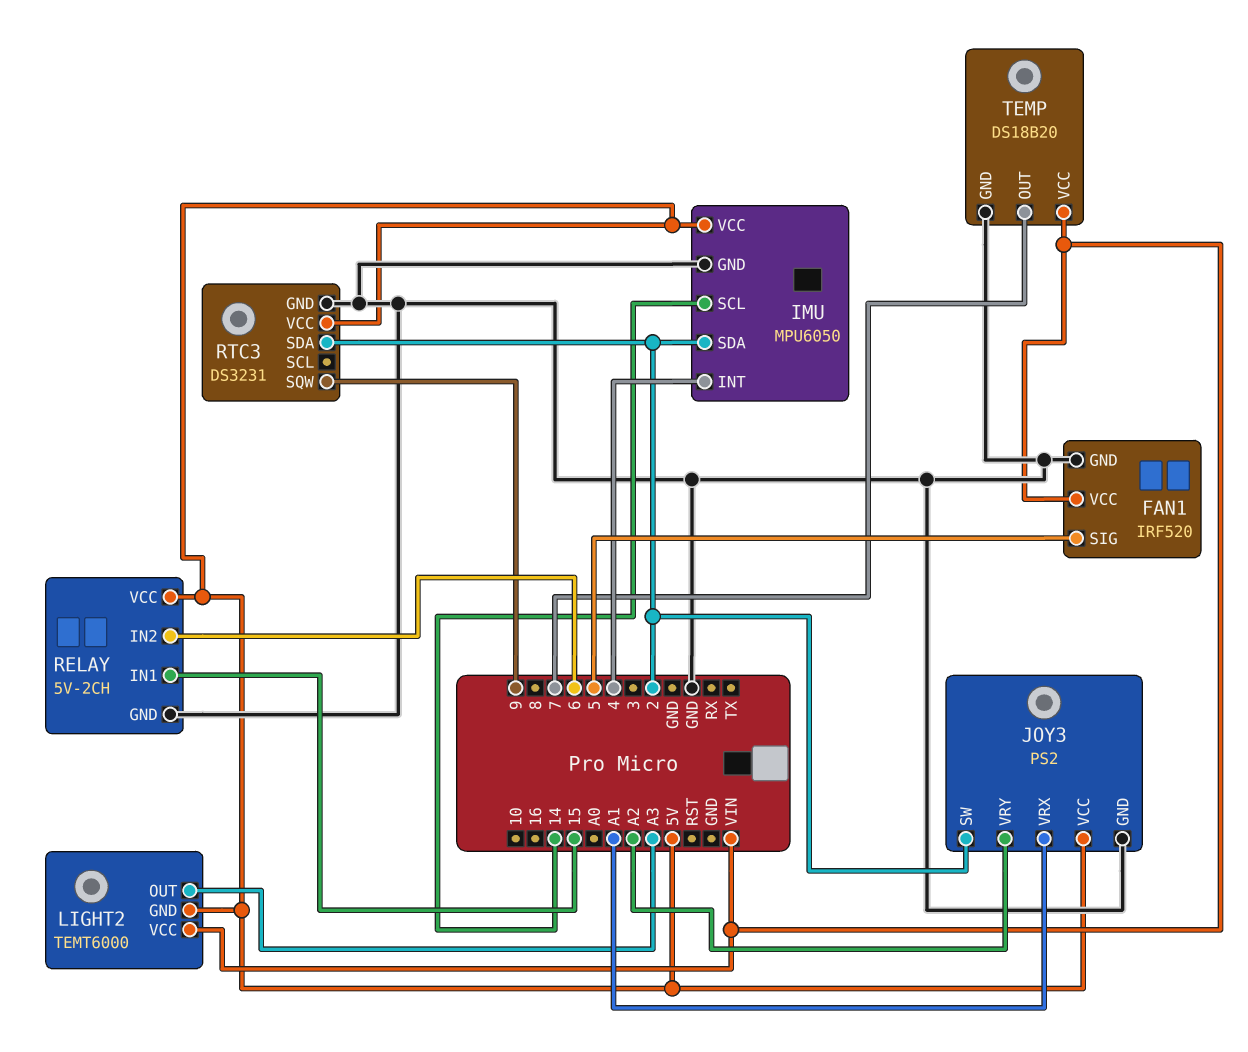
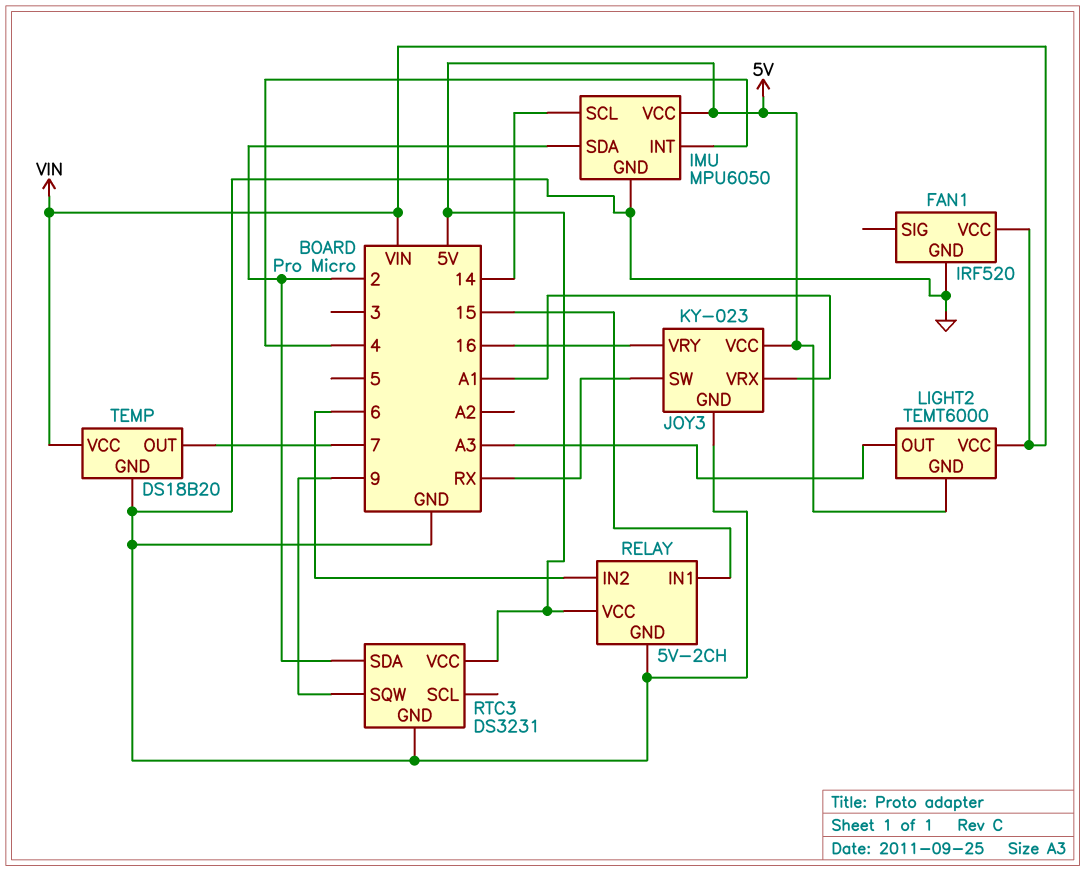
FAN1 pin SIG: 5 -> none
JOY3: PS2 -> KY-023
JOY3 pin SW: 2 -> RX
JOY3 pin VRY: A2 -> 16

